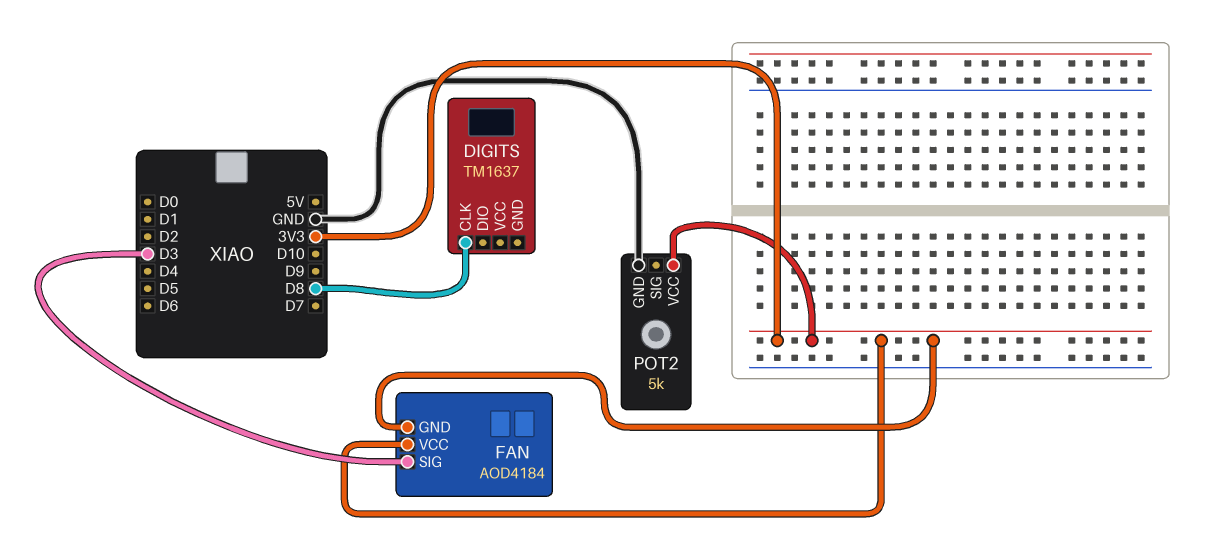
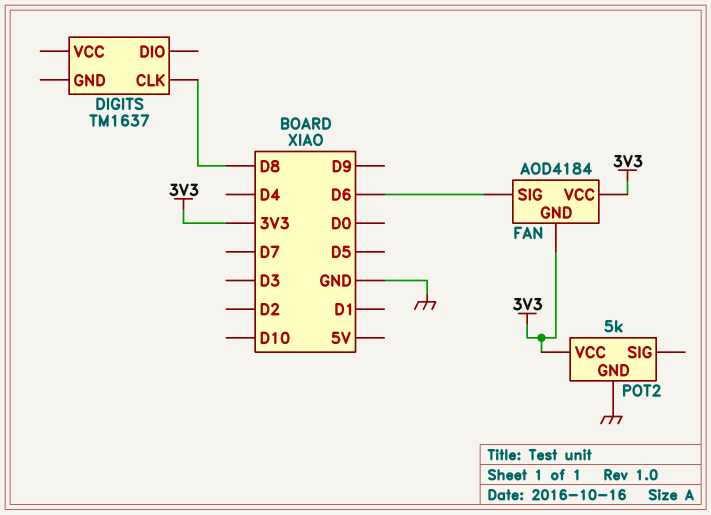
FAN pin SIG: D3 -> D6

